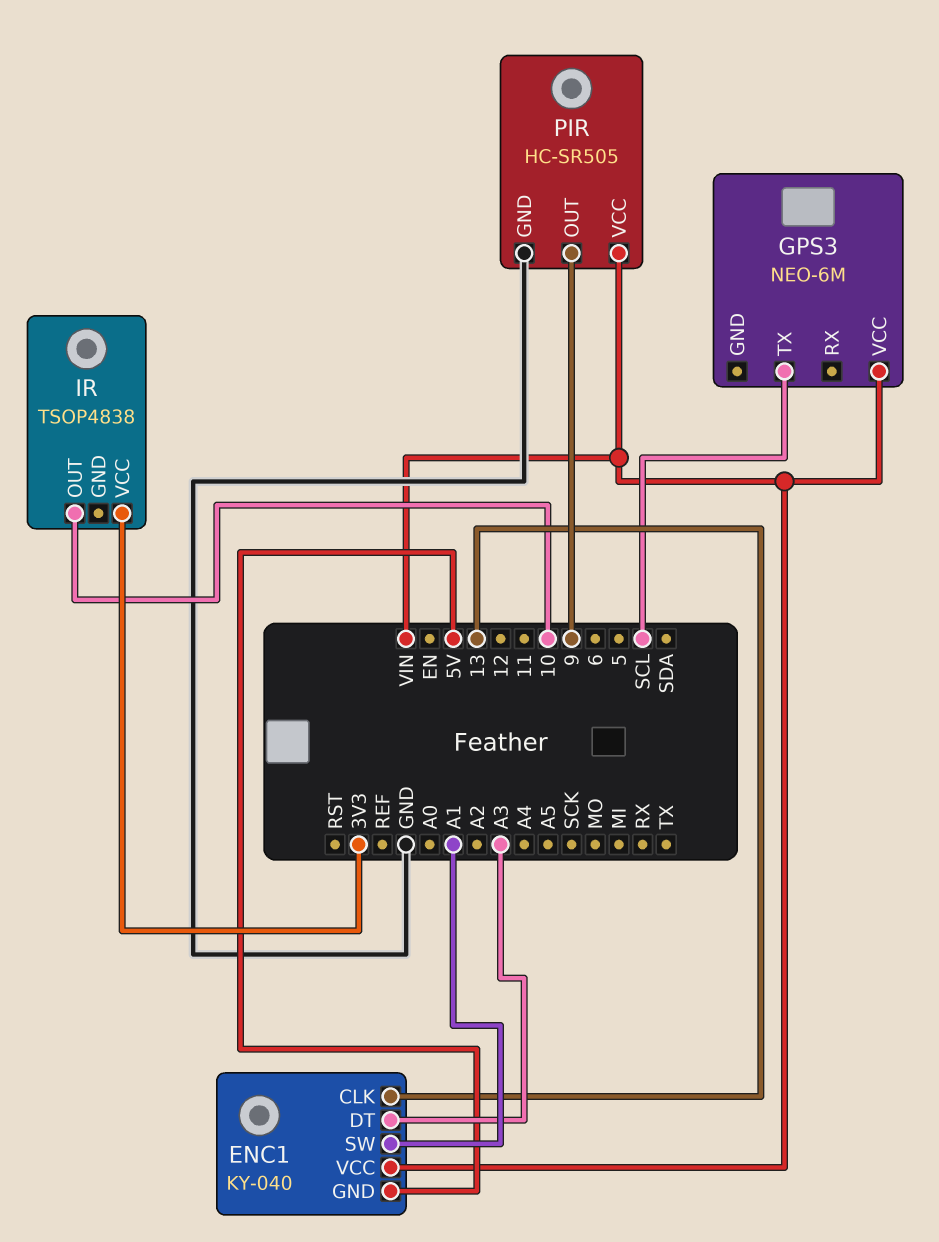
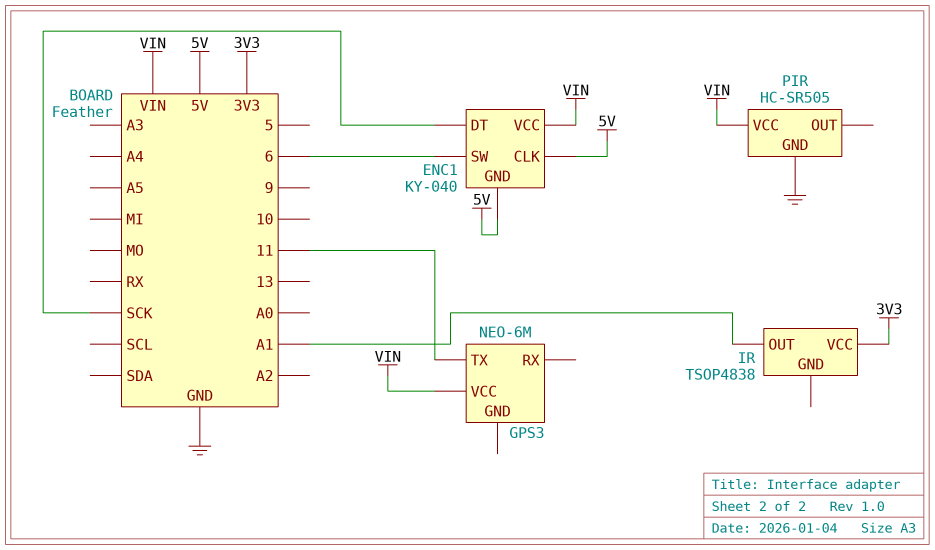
ENC1 pin CLK: 13 -> 5V
ENC1 pin DT: A3 -> SCK
ENC1 pin SW: A1 -> 6
GPS3 pin TX: SCL -> 11
IR pin OUT: 10 -> A1
PIR pin OUT: 9 -> none

